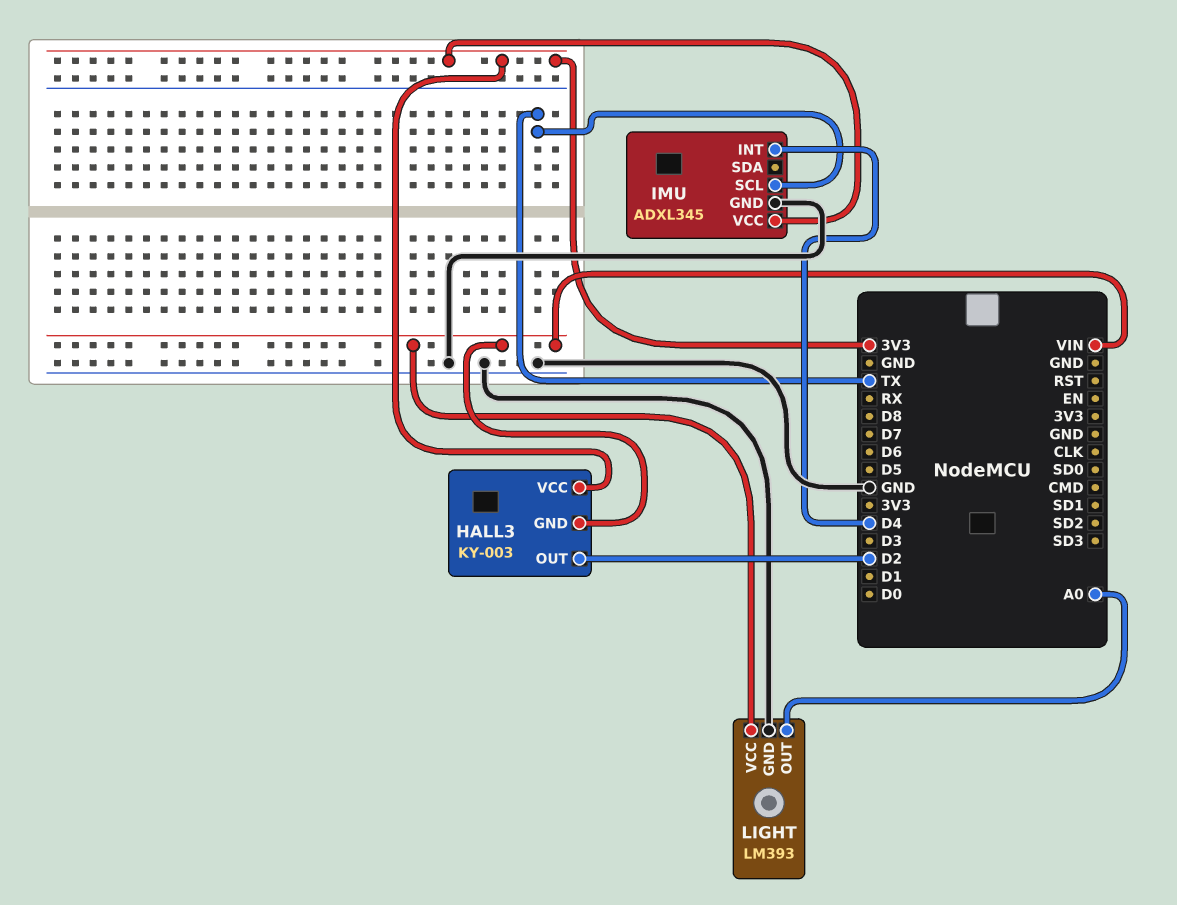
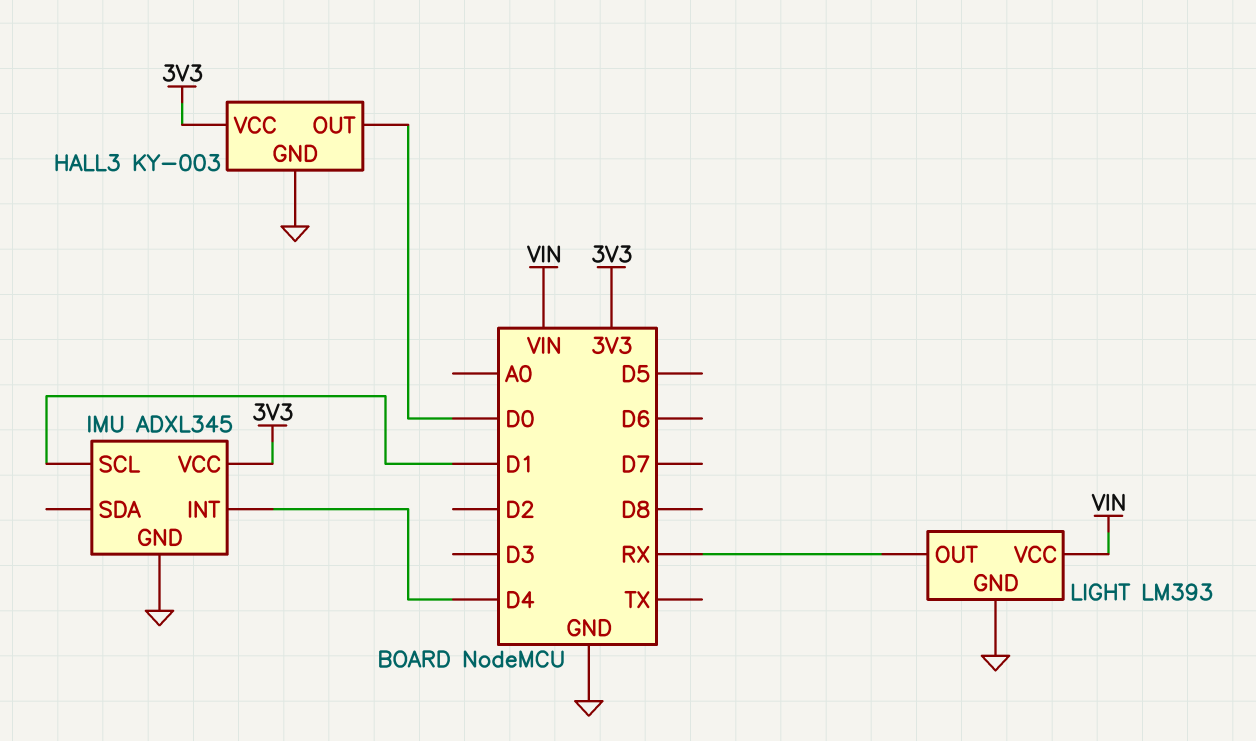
HALL3 pin GND: VIN -> GND
HALL3 pin OUT: D2 -> D0
IMU pin SCL: TX -> D1
LIGHT pin OUT: A0 -> RX

